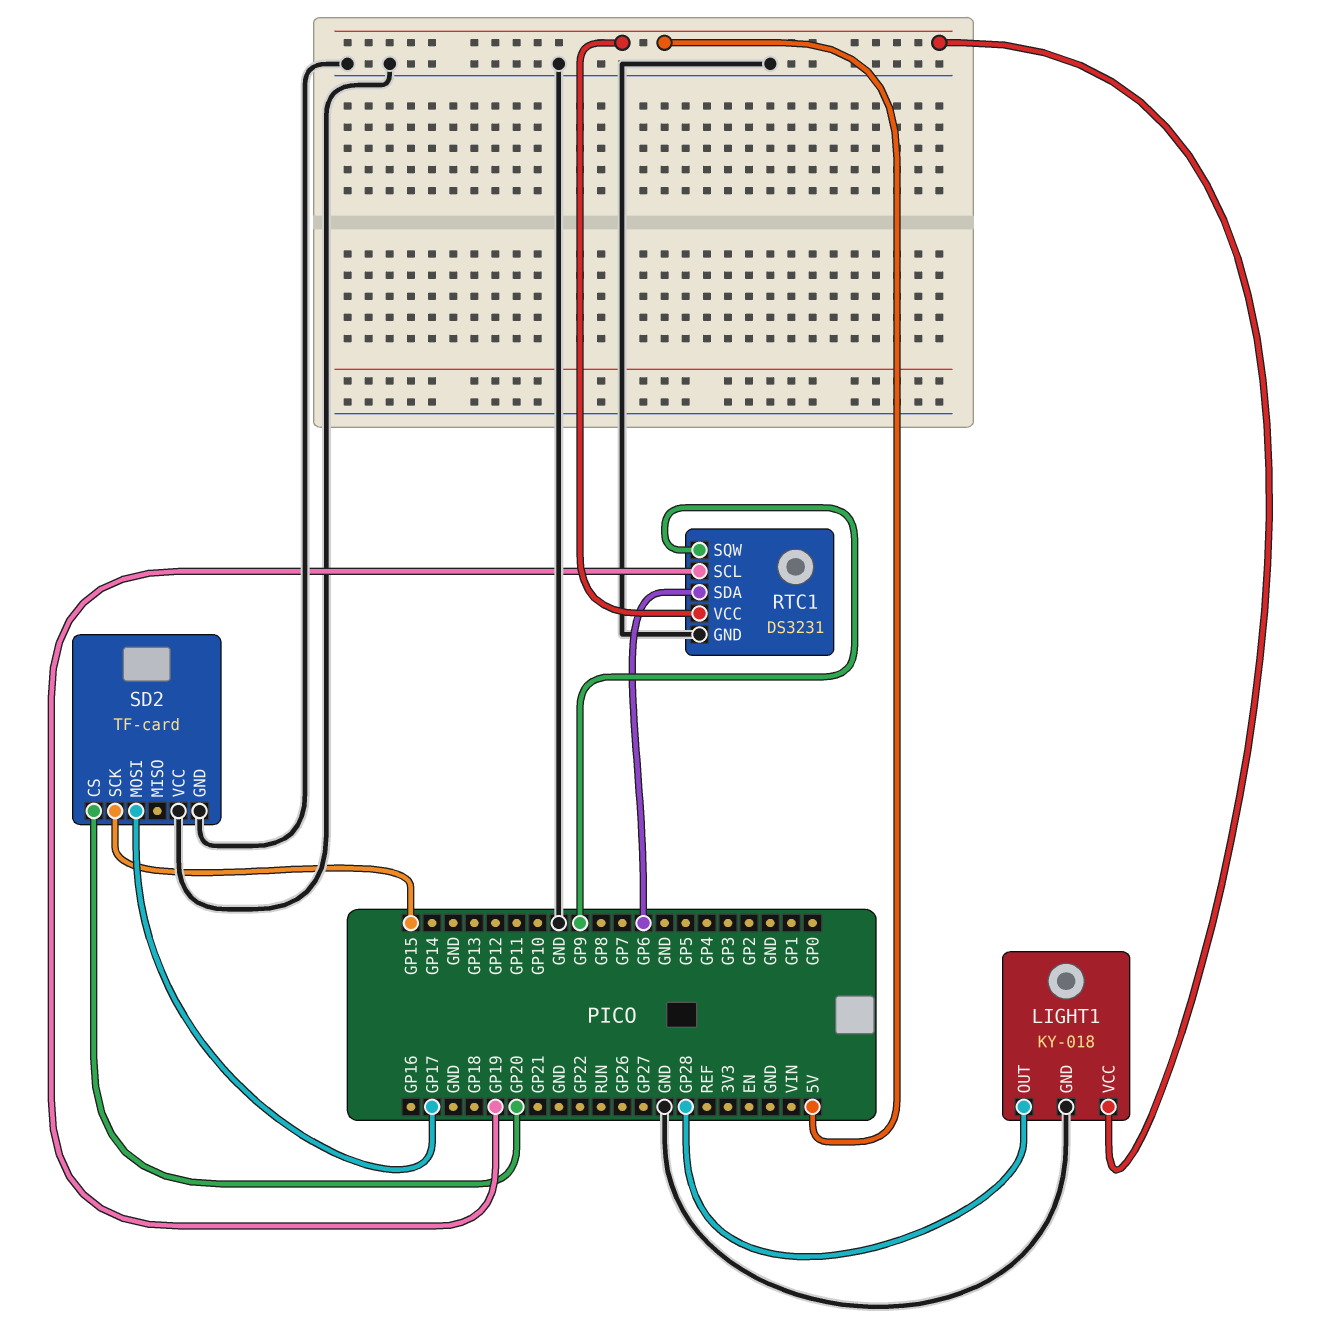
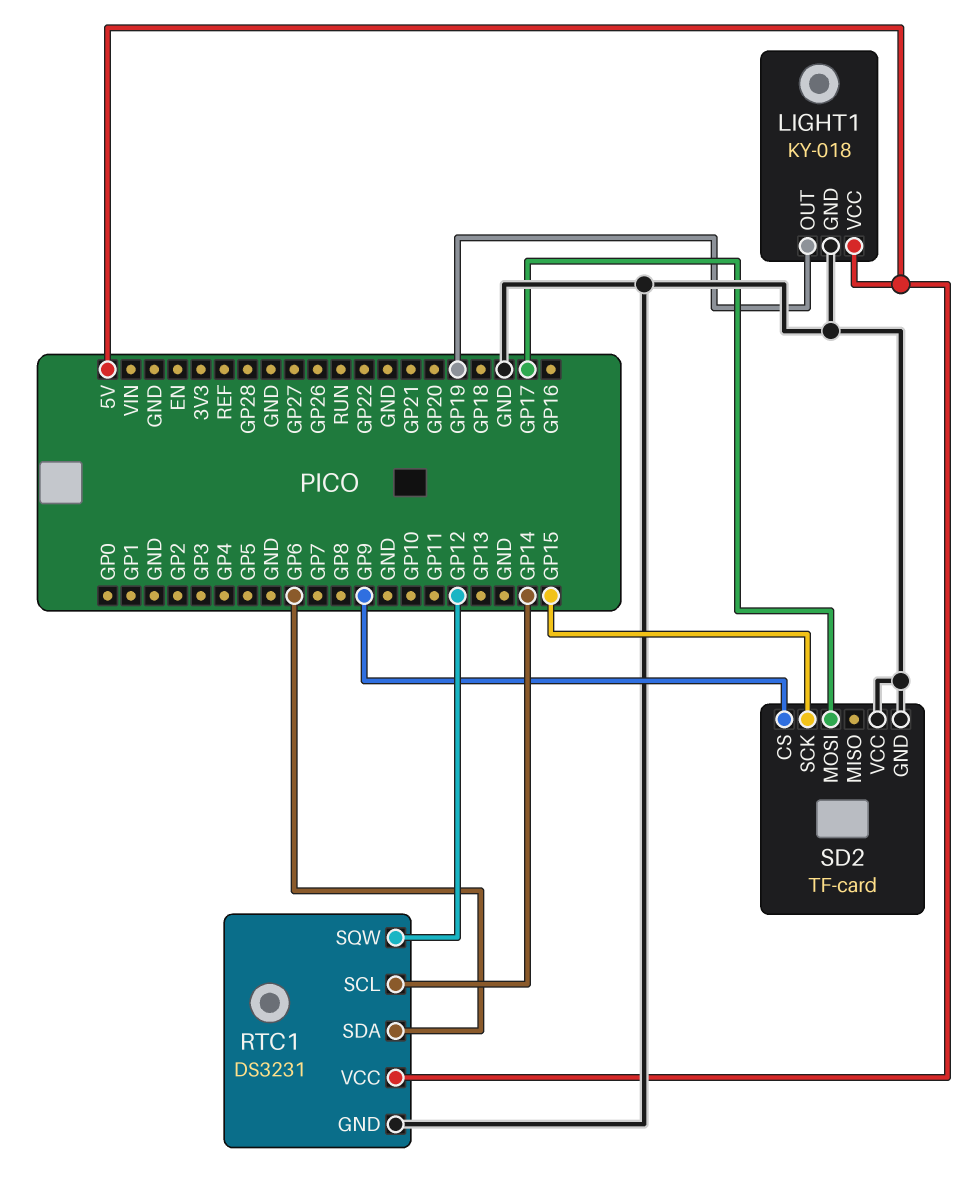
LIGHT1 pin OUT: GP28 -> GP19
RTC1 pin SCL: GP19 -> GP14
RTC1 pin SQW: GP9 -> GP12
SD2 pin CS: GP20 -> GP9

